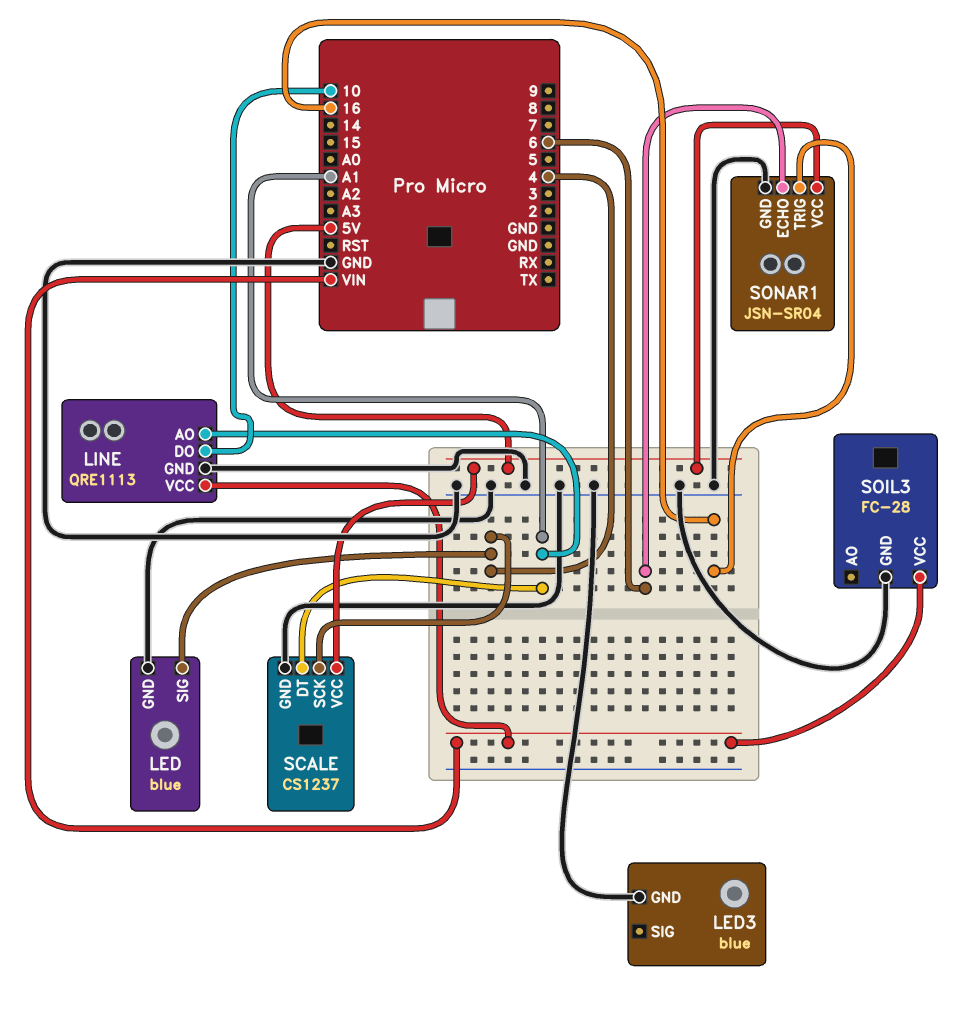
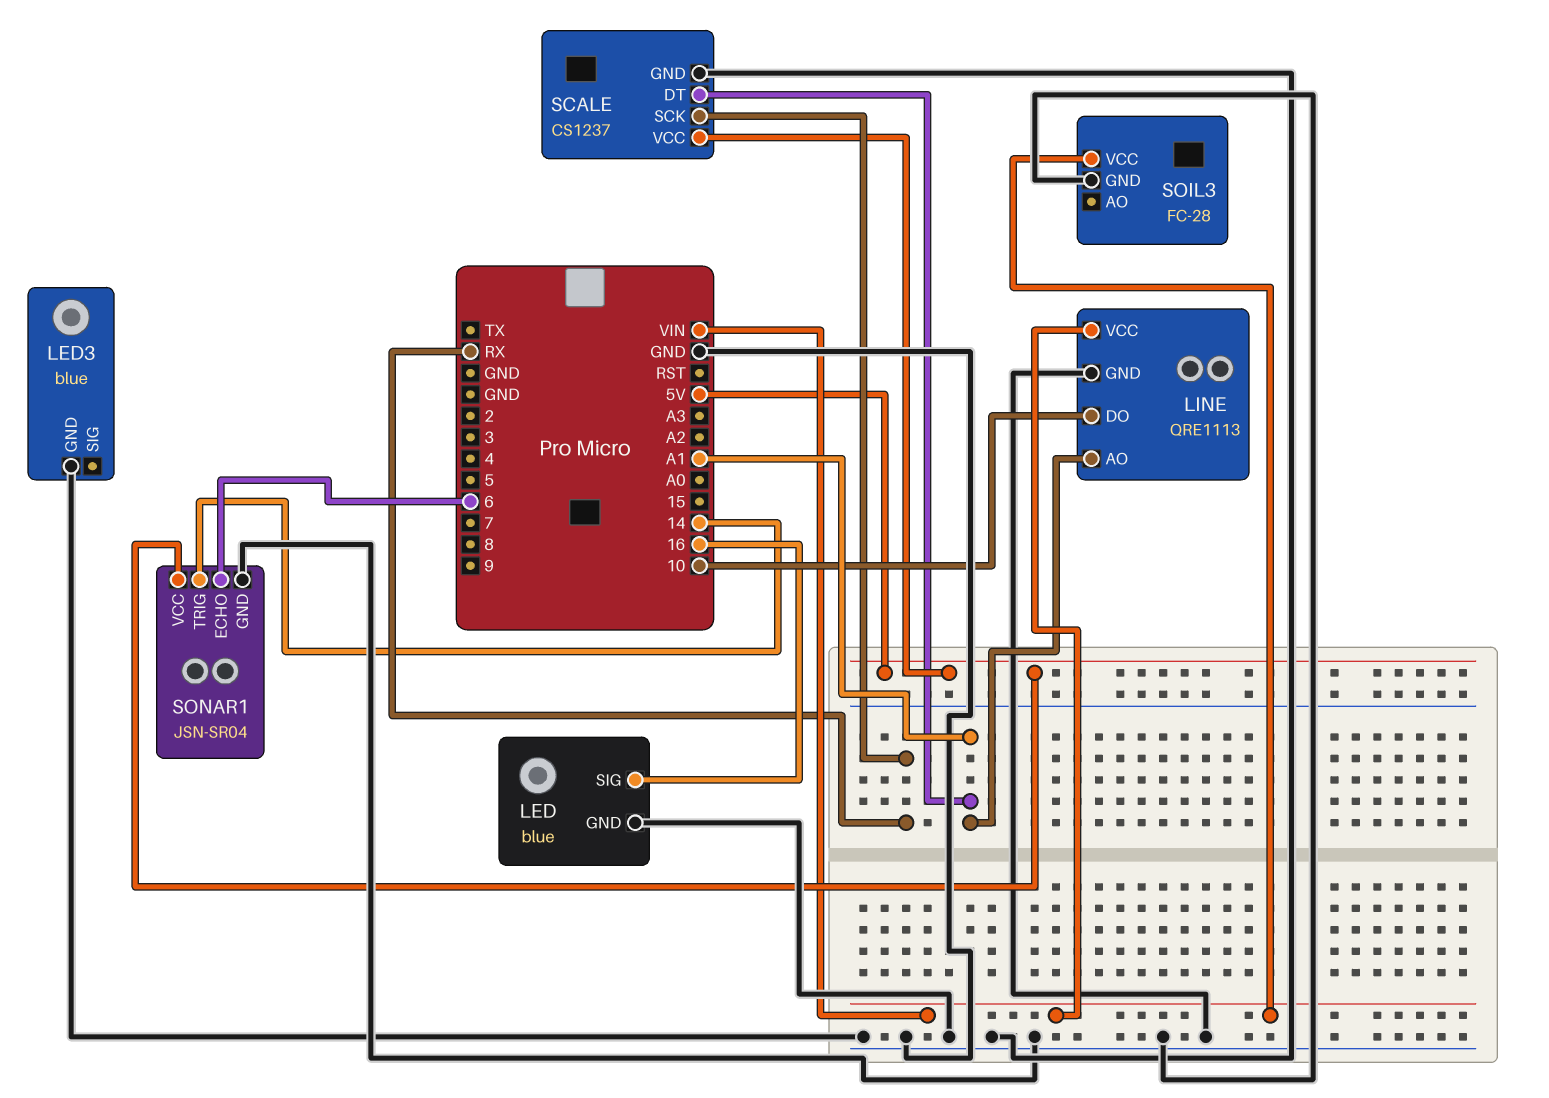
LED pin SIG: 4 -> 16
SCALE pin SCK: 4 -> RX
SONAR1 pin TRIG: 16 -> 14

